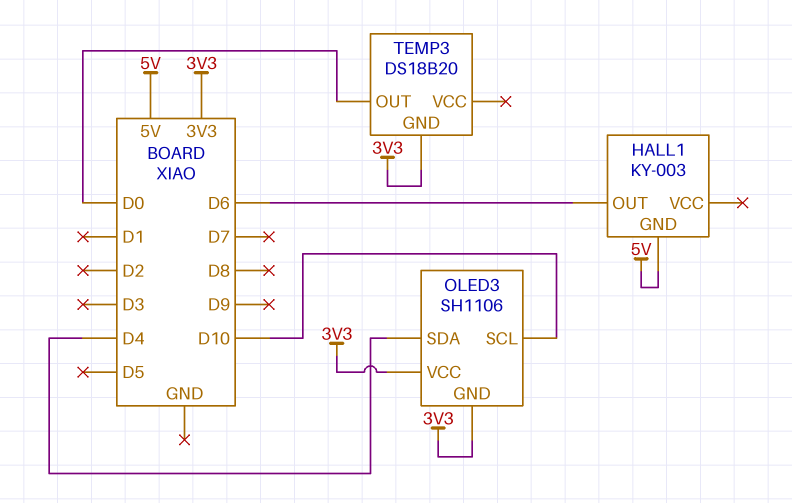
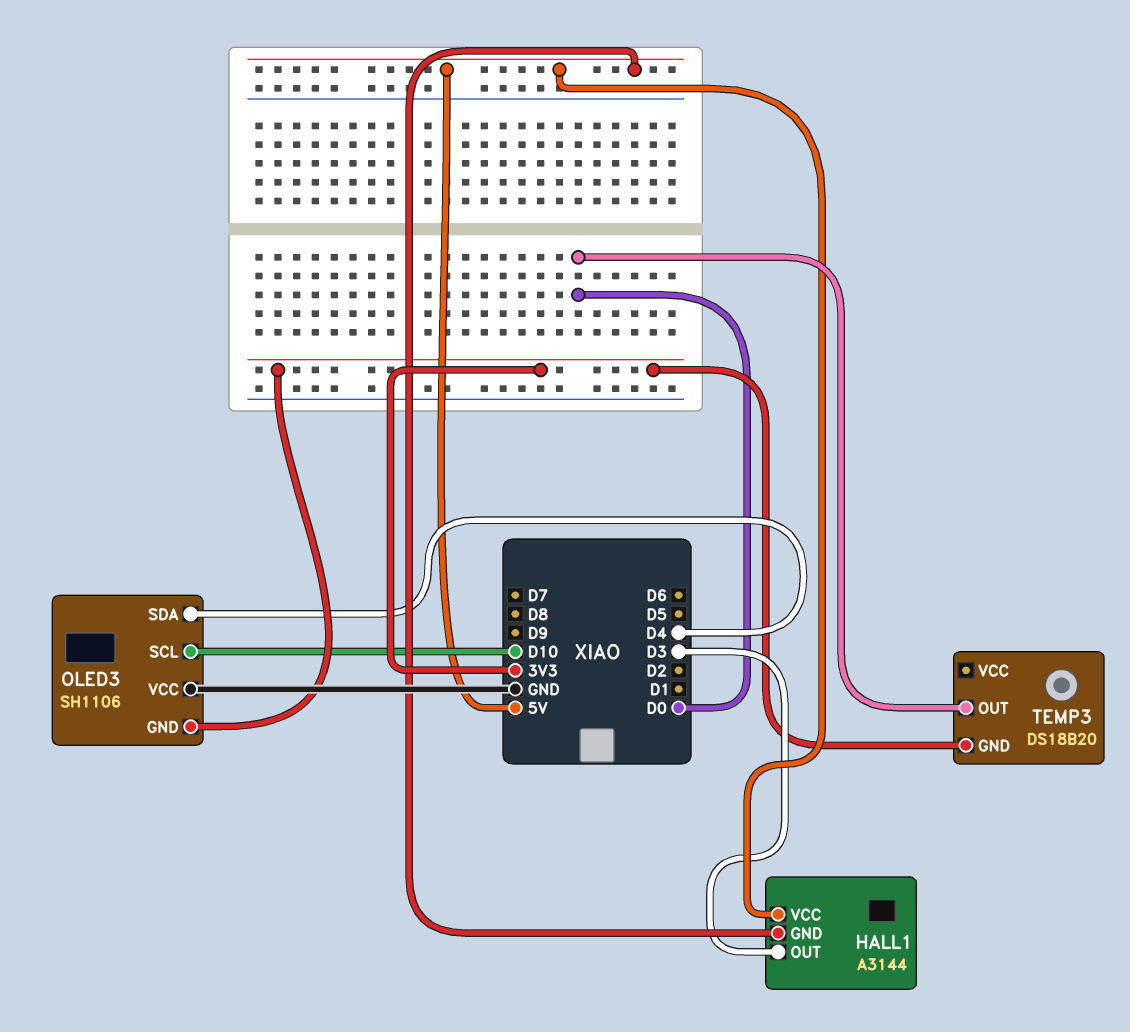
HALL1: KY-003 -> A3144
HALL1 pin OUT: D6 -> D3
HALL1 pin VCC: none -> 5V
OLED3 pin VCC: 3V3 -> GND

